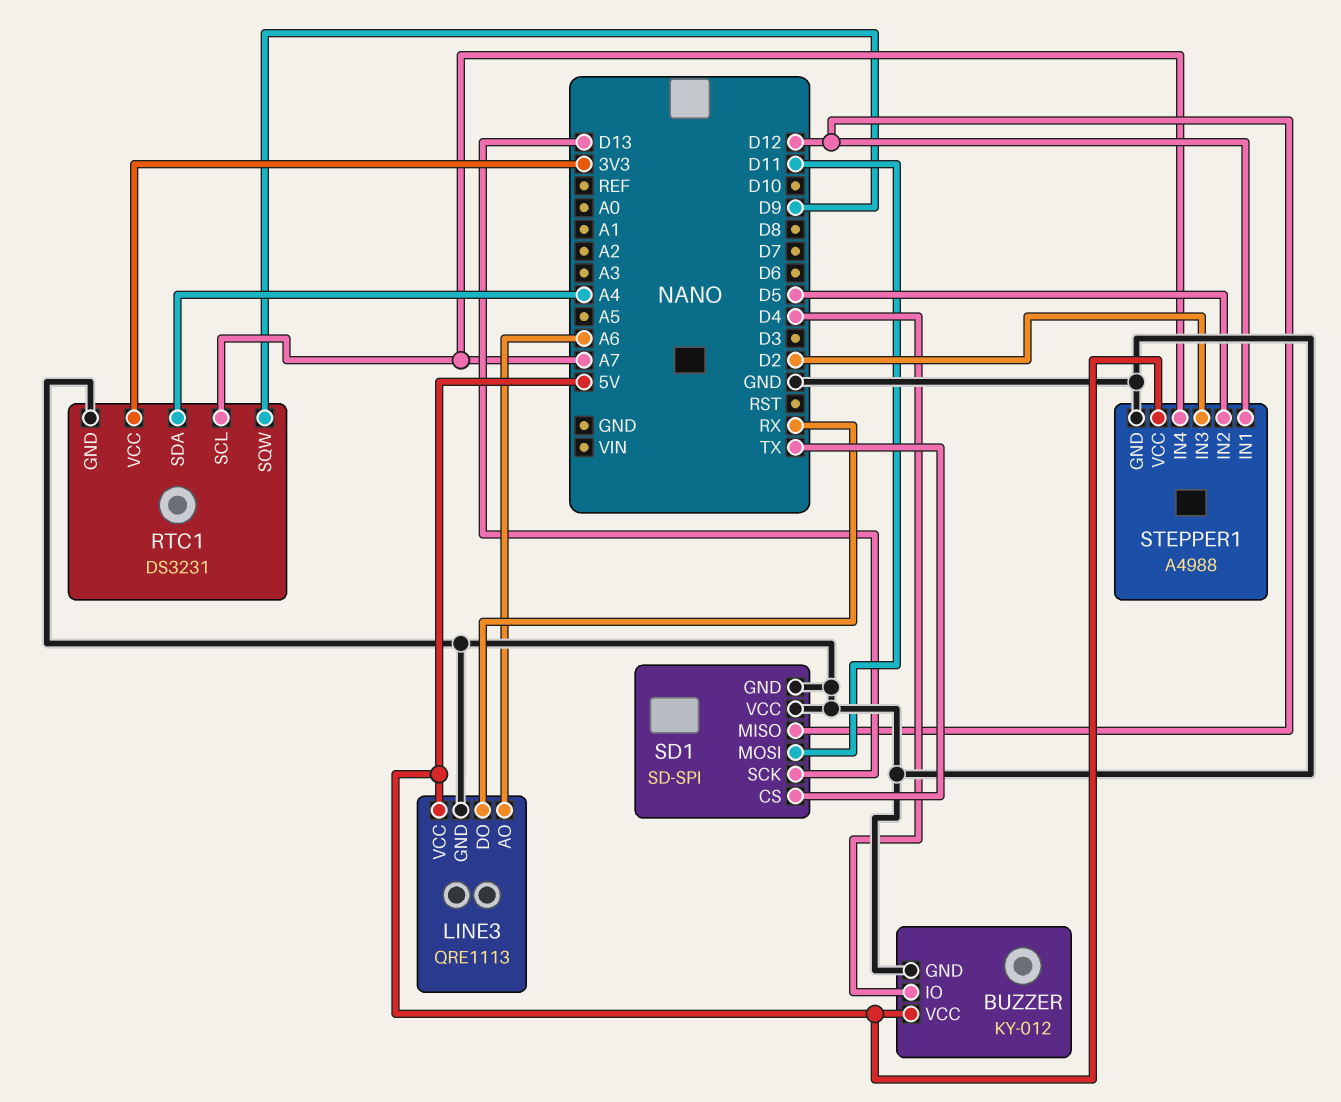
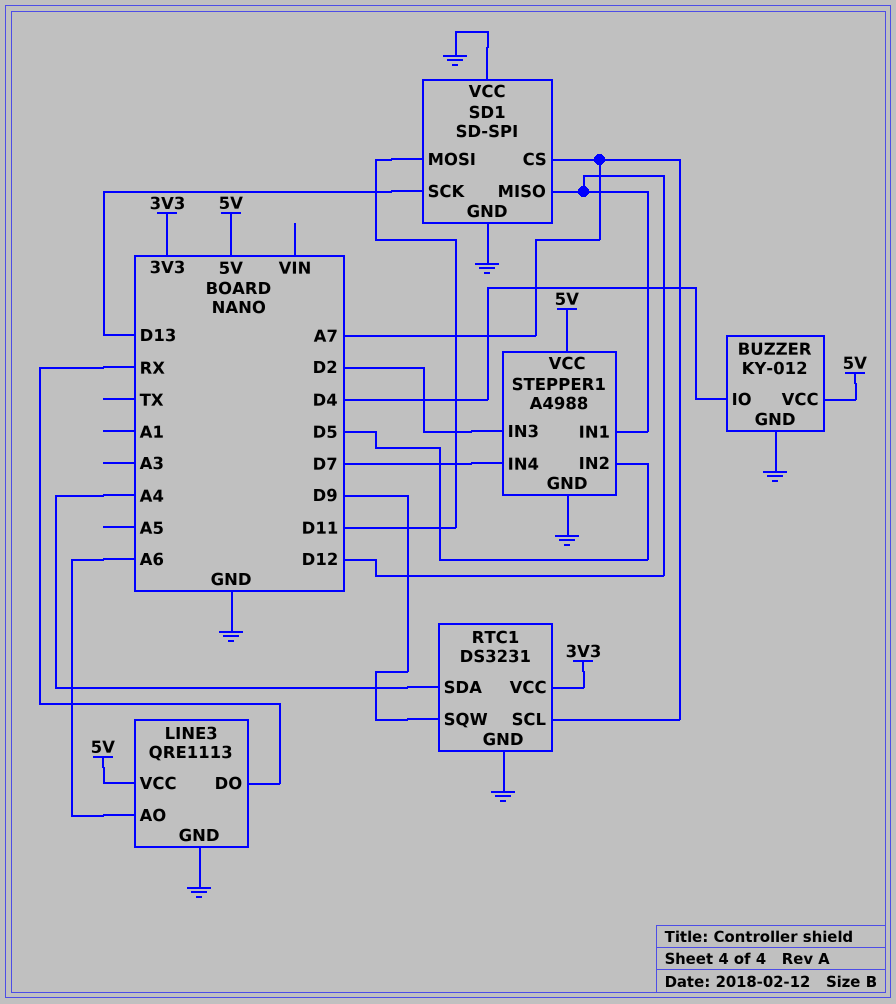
SD1 pin CS: TX -> A7
STEPPER1 pin IN4: A7 -> D7

